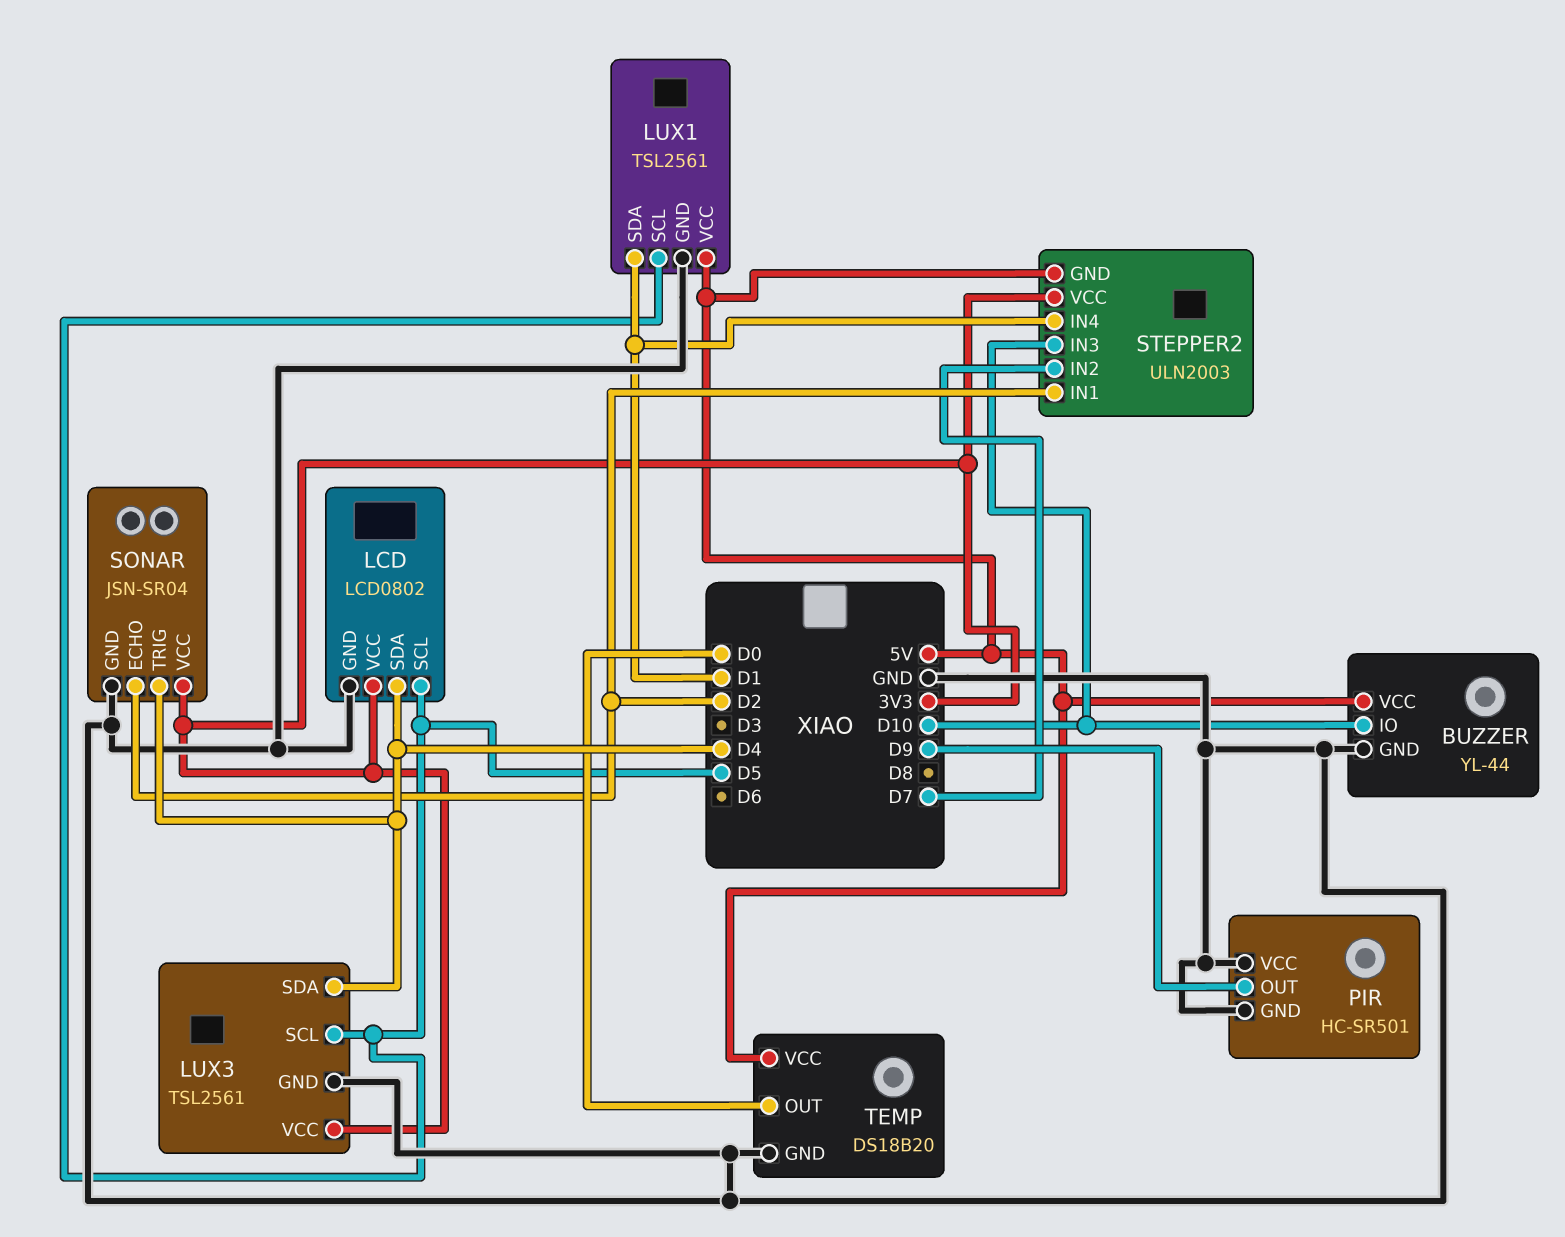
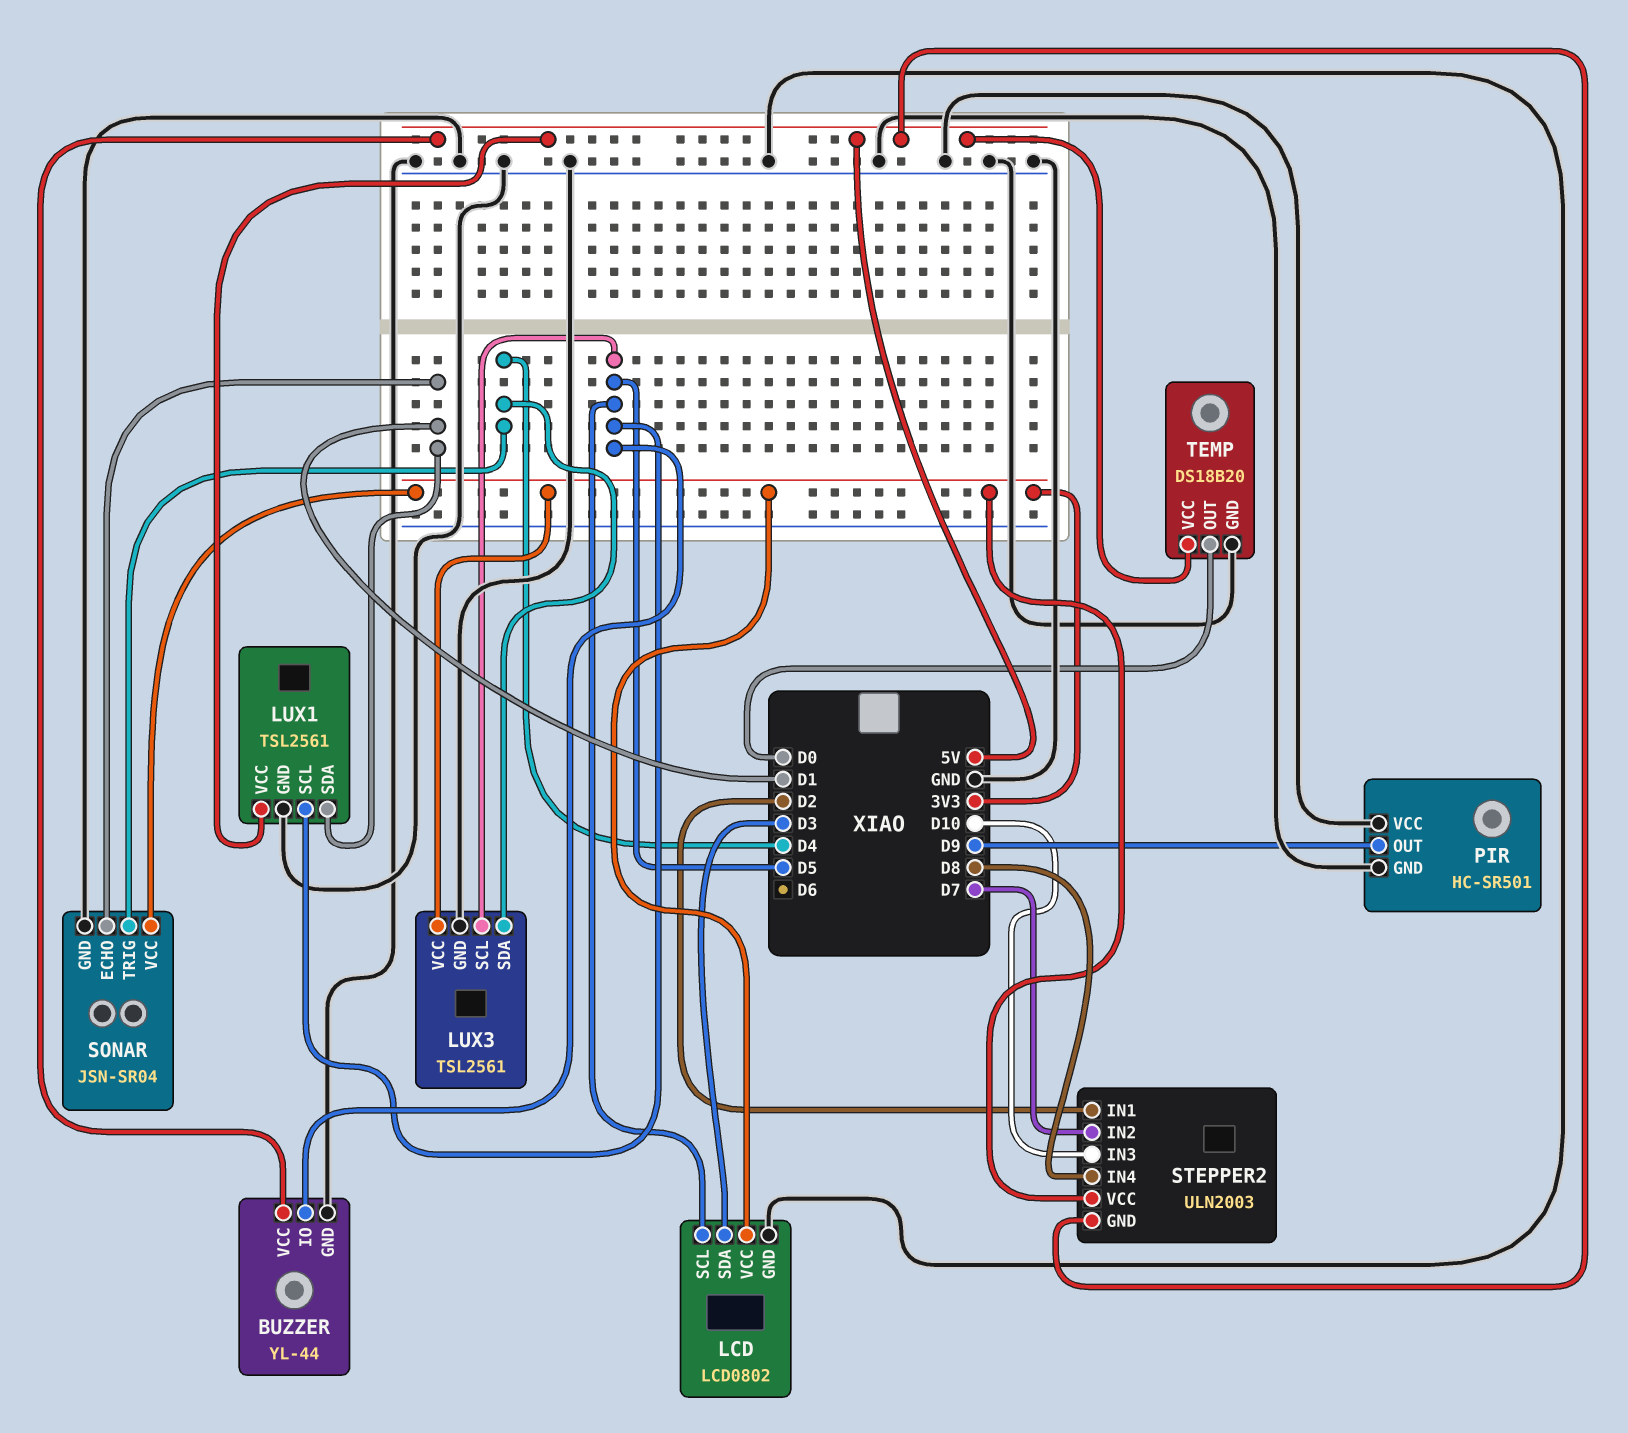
BUZZER pin IO: D10 -> D5
LCD pin SDA: D4 -> D3
SONAR pin ECHO: D2 -> D1
STEPPER2 pin IN4: D1 -> D8

